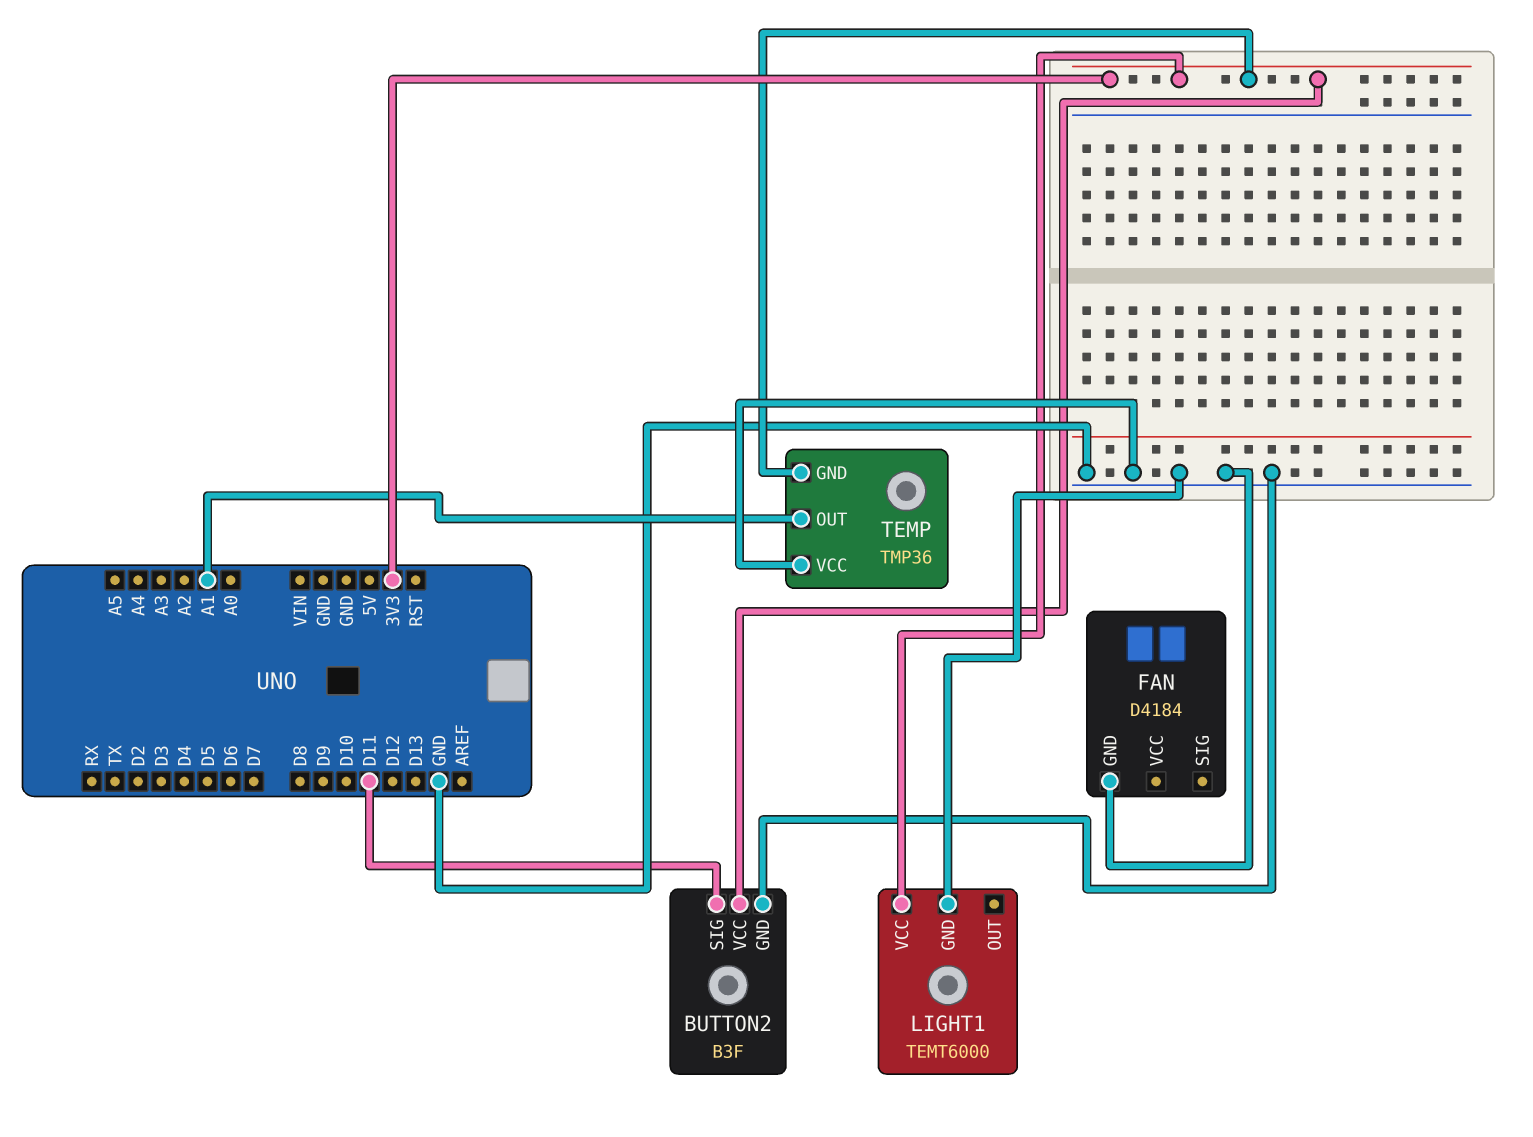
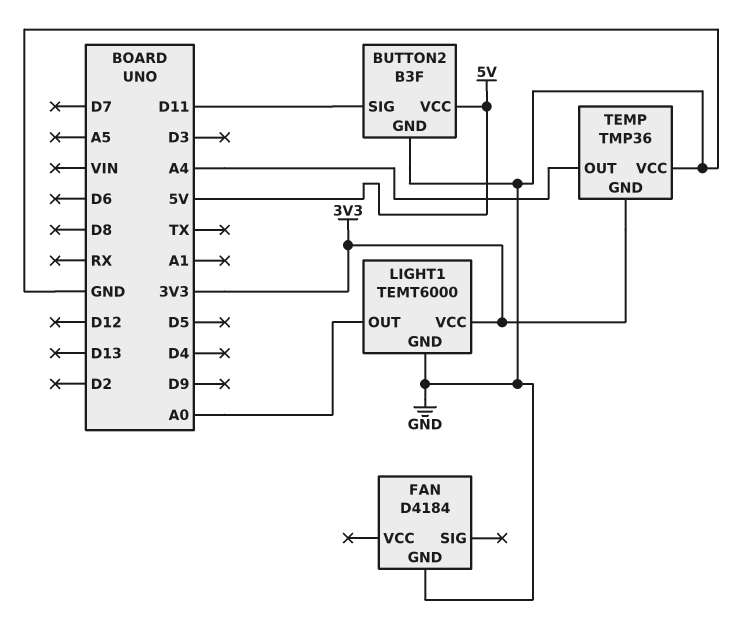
BUTTON2 pin VCC: 3V3 -> 5V
LIGHT1 pin OUT: none -> A0
TEMP pin OUT: A1 -> A4

